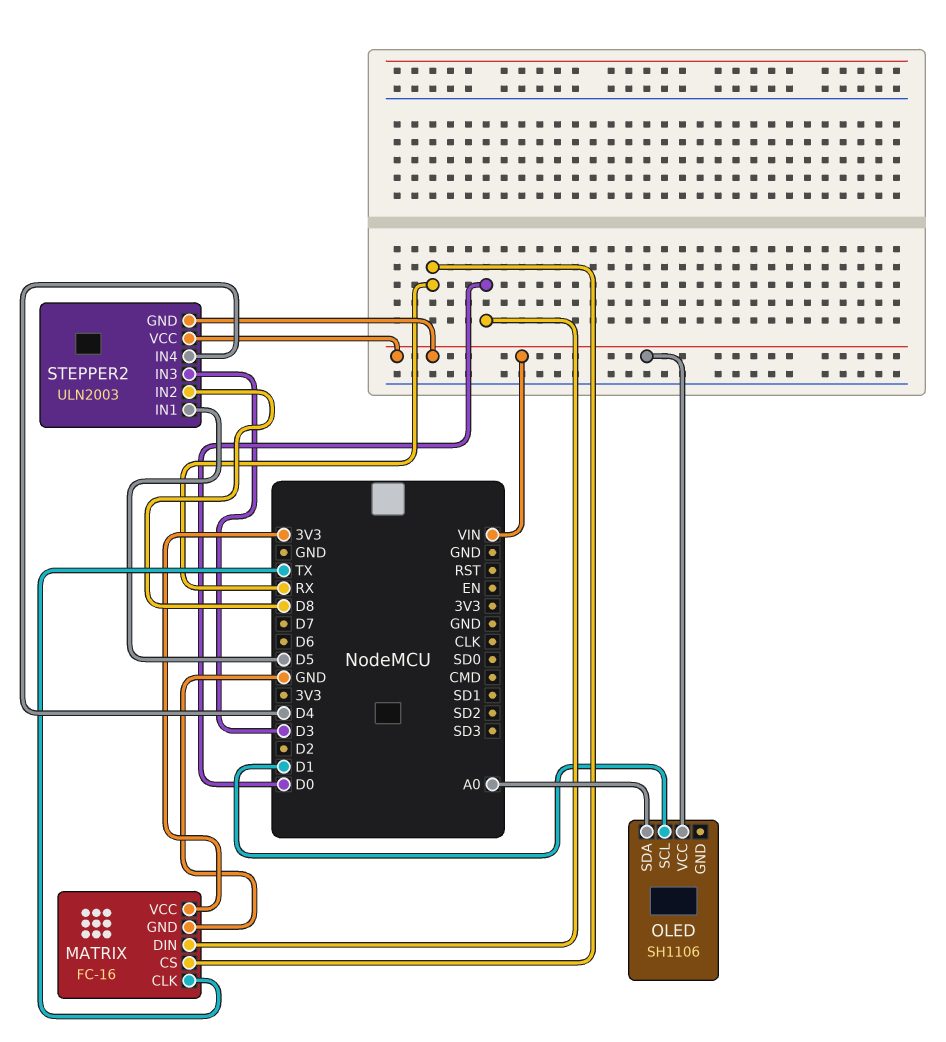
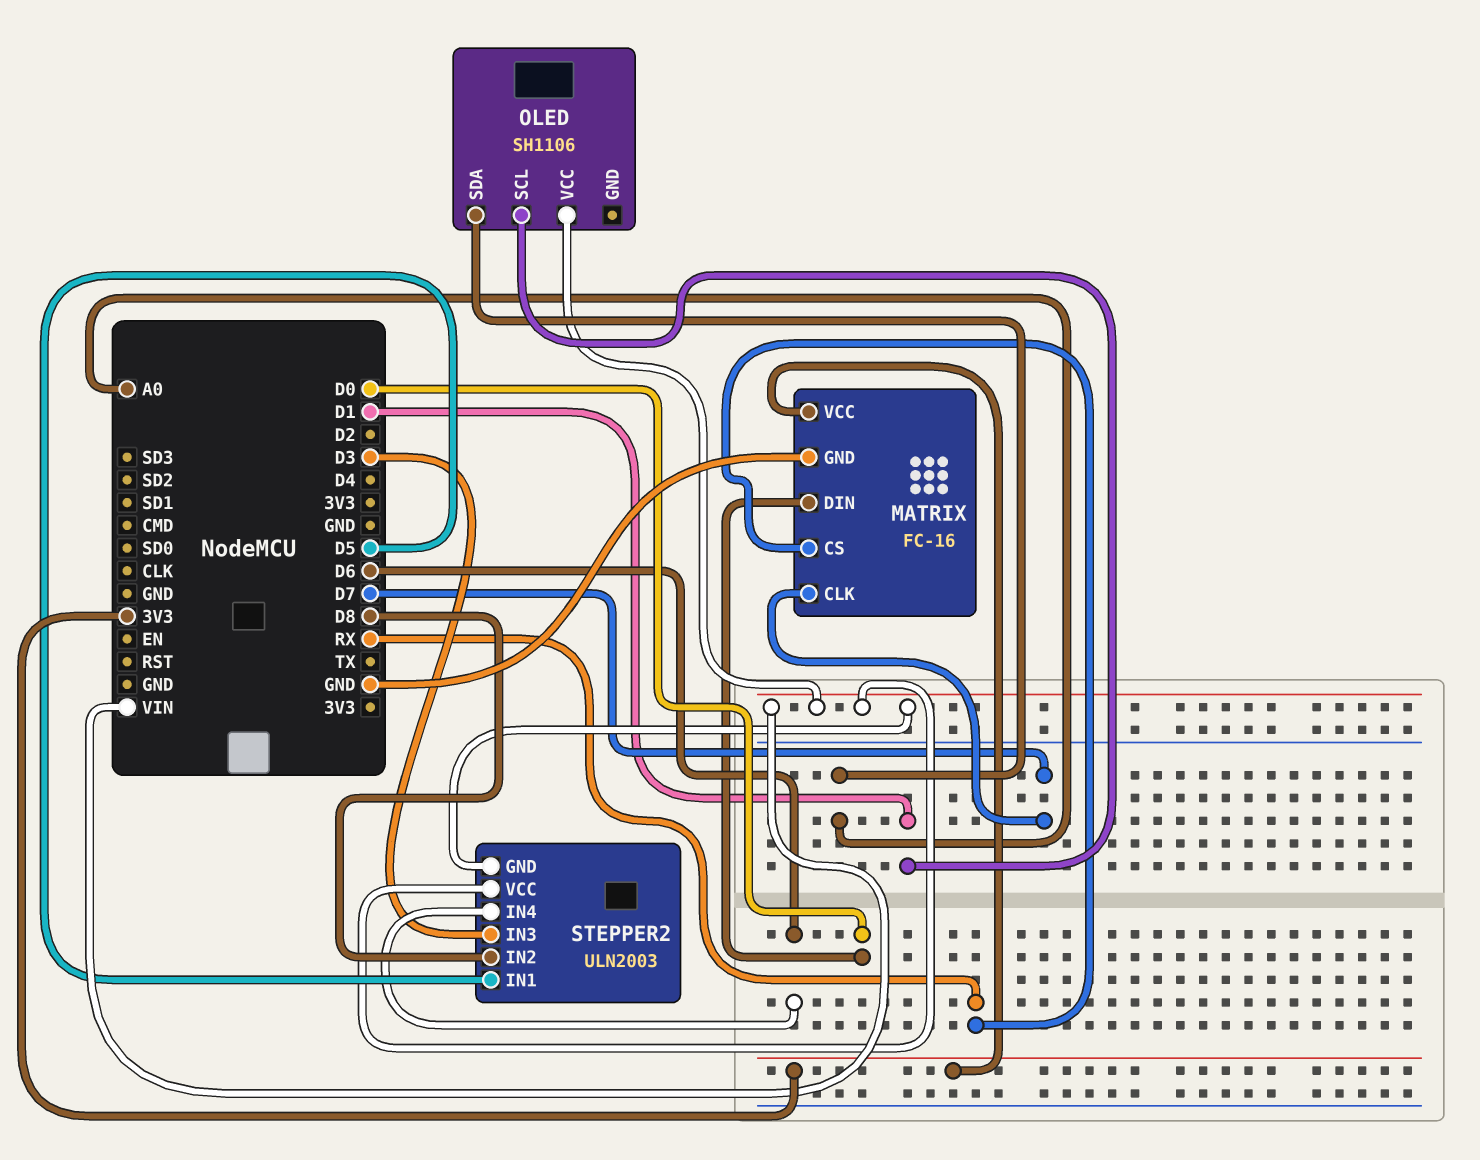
MATRIX pin CLK: TX -> D7
STEPPER2 pin IN4: D4 -> D6

